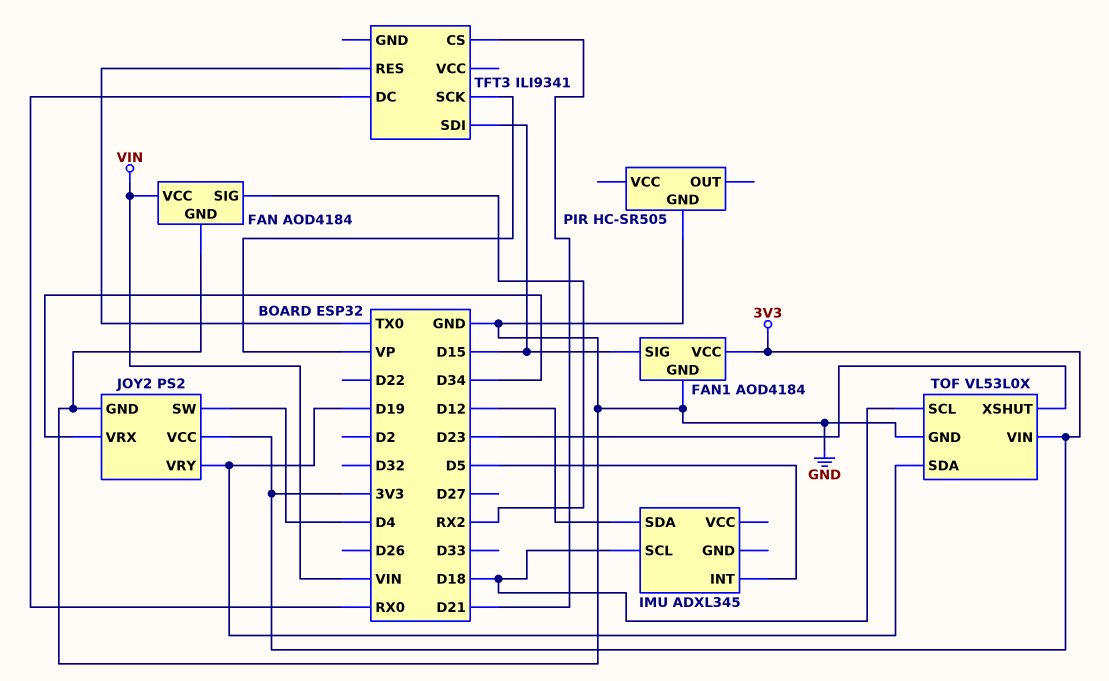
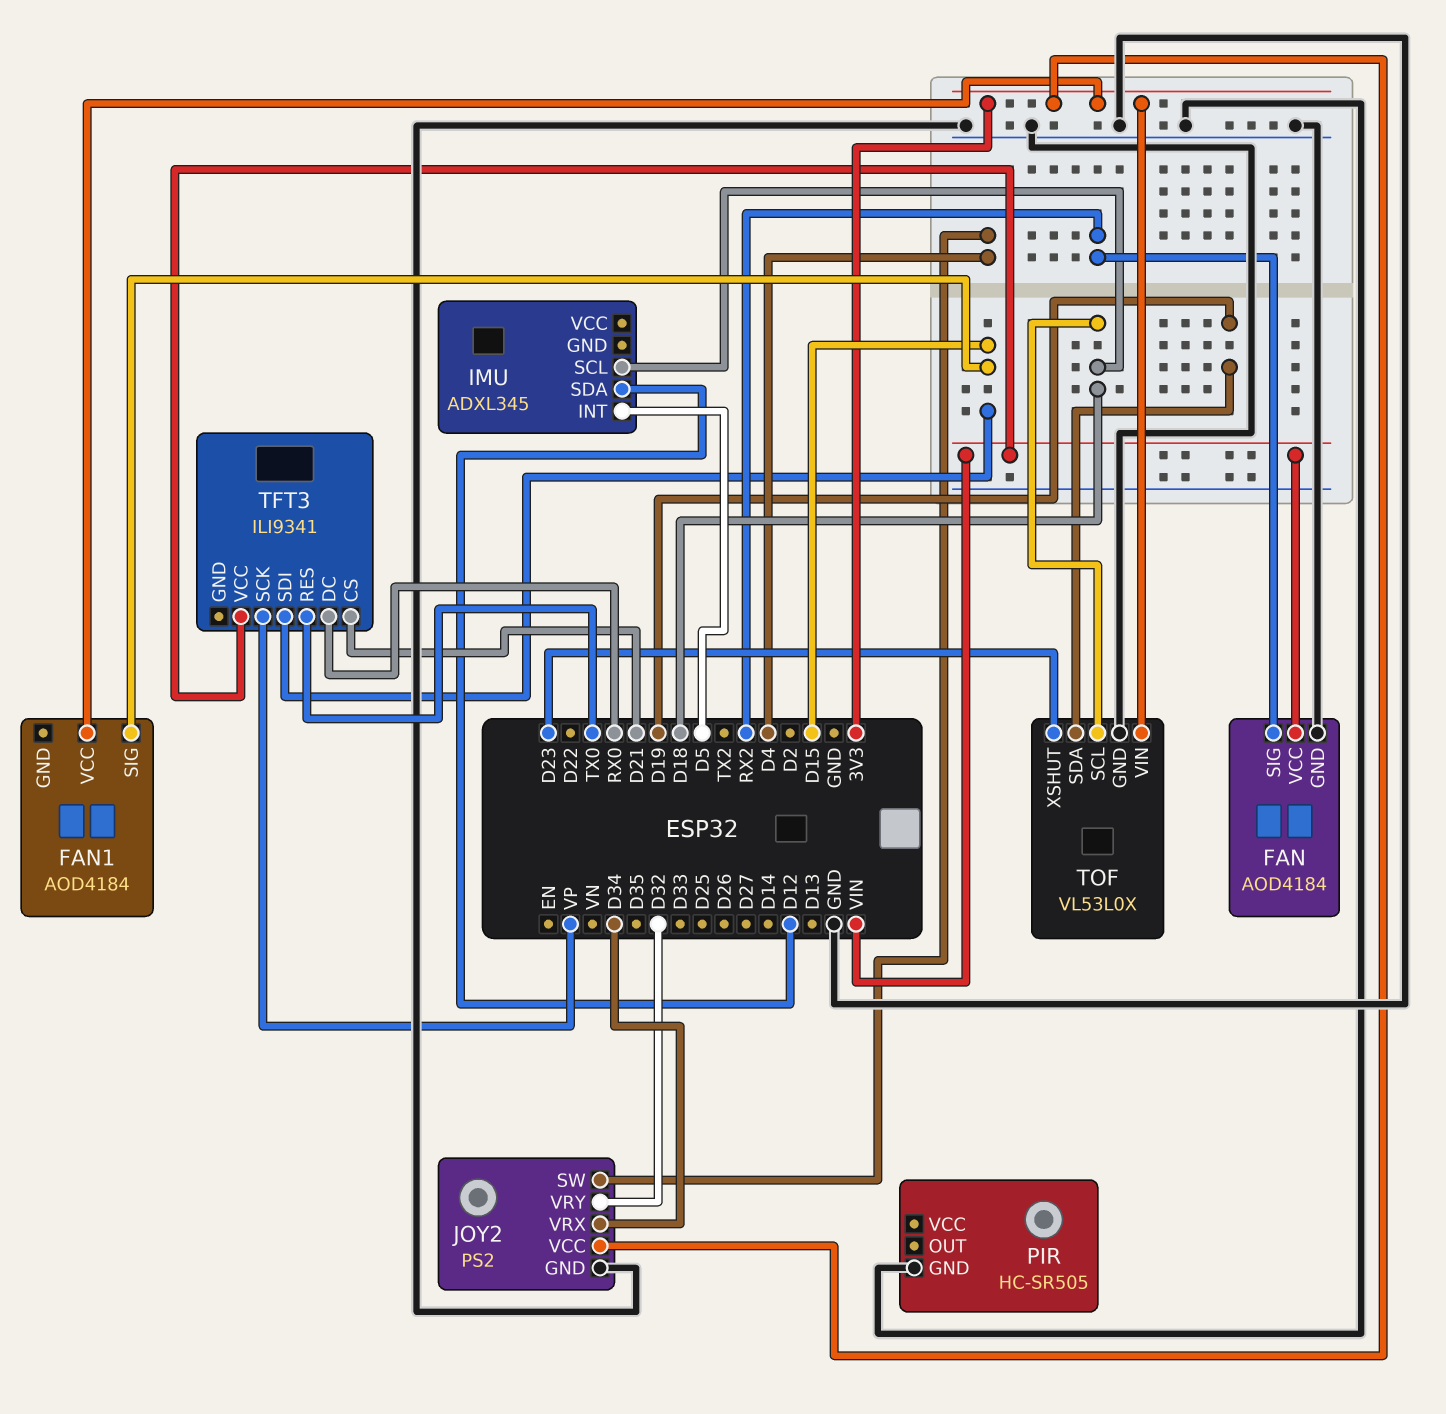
FAN1 pin GND: GND -> none
JOY2 pin VRY: D19 -> D32
TFT3 pin VCC: none -> VIN

